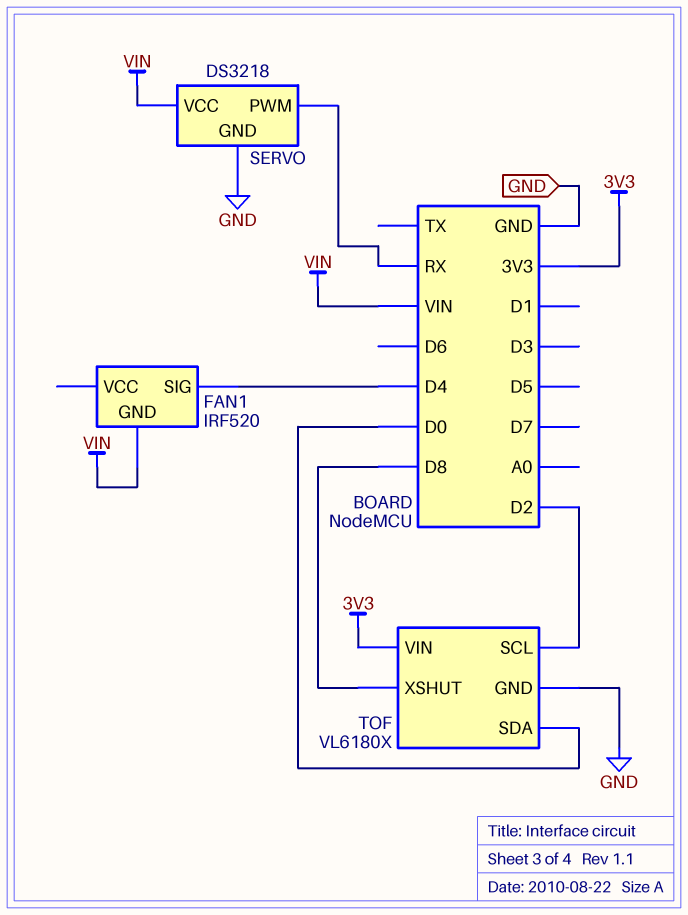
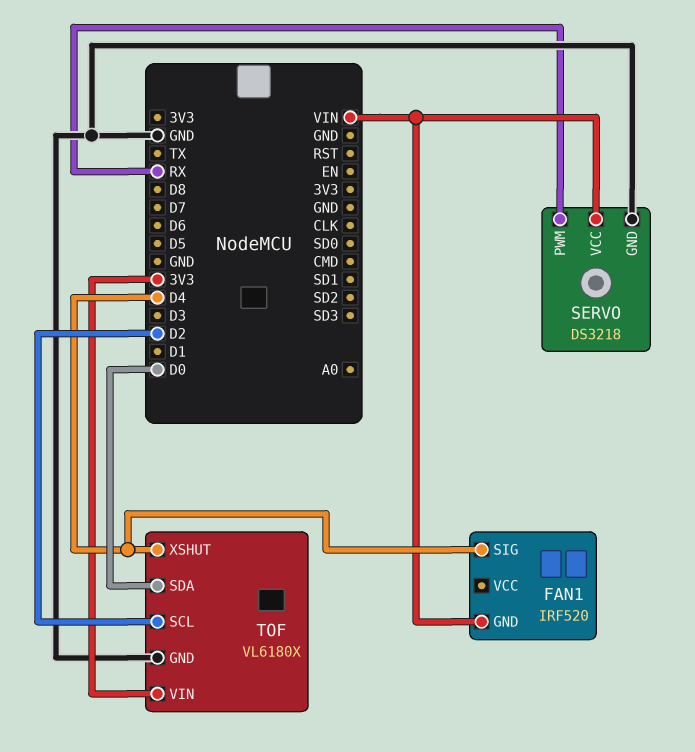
TOF pin XSHUT: D8 -> D4

